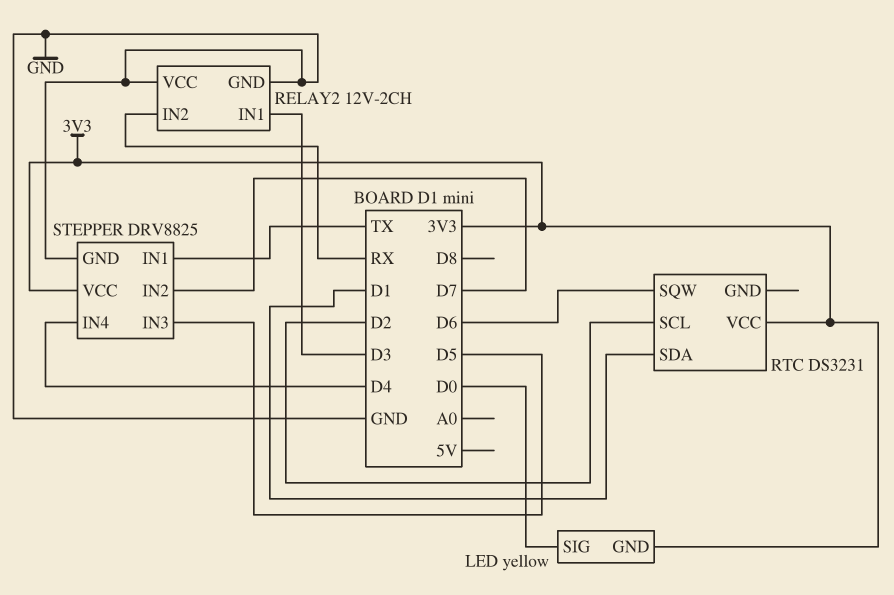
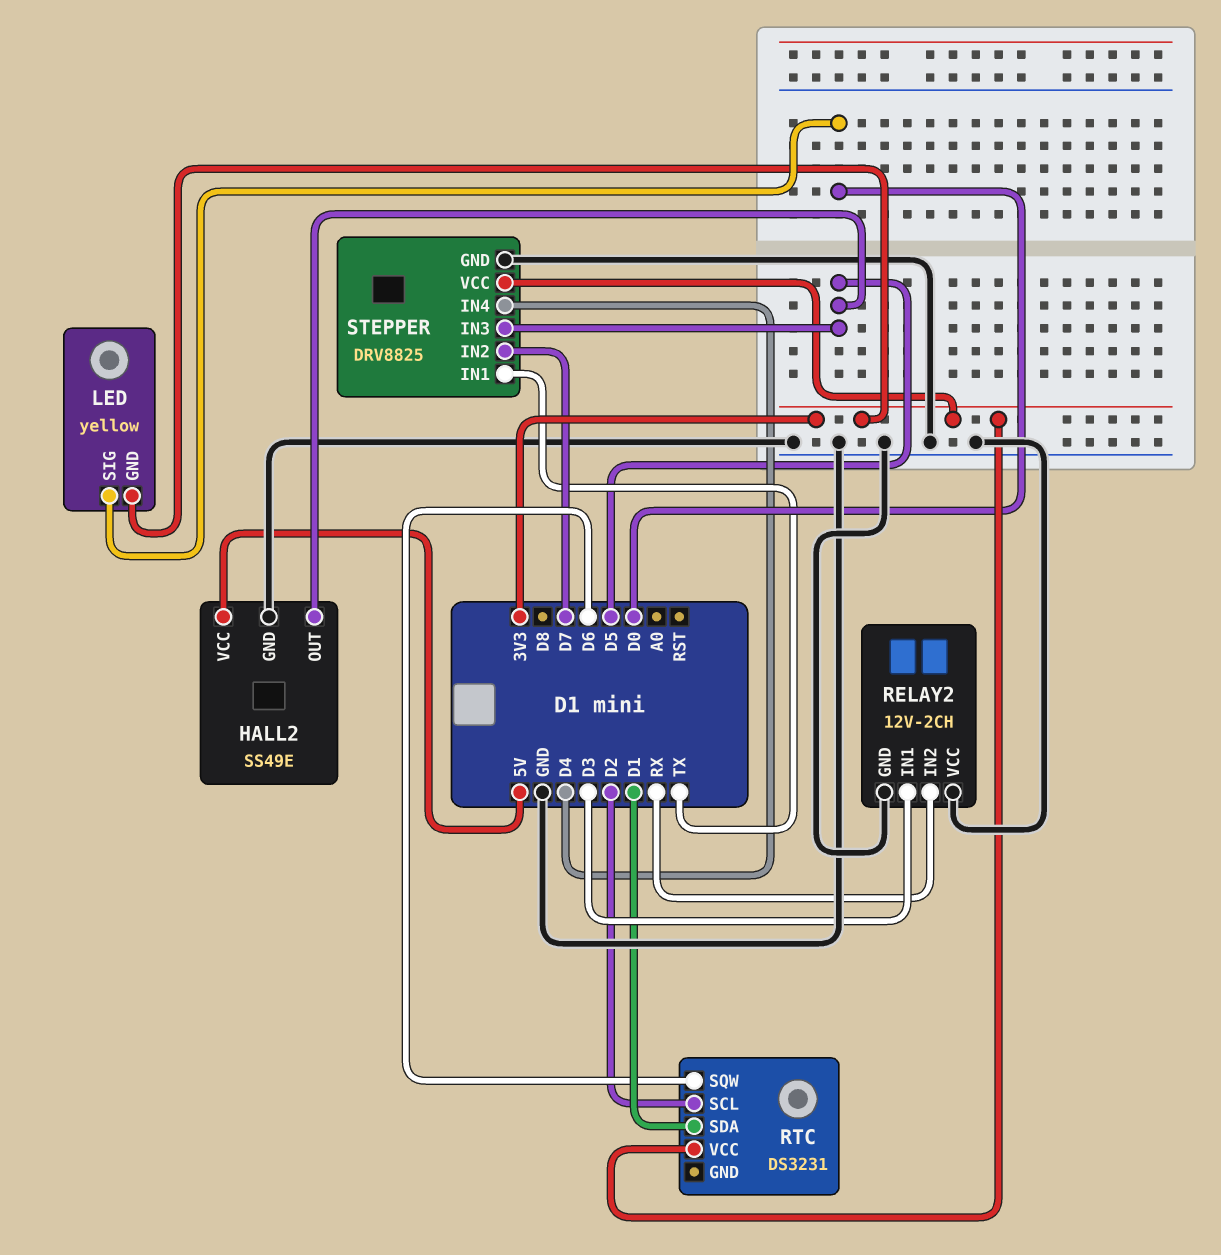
HALL2: none -> SS49E
HALL2 pin GND: none -> GND
HALL2 pin OUT: none -> D5
HALL2 pin VCC: none -> 5V

